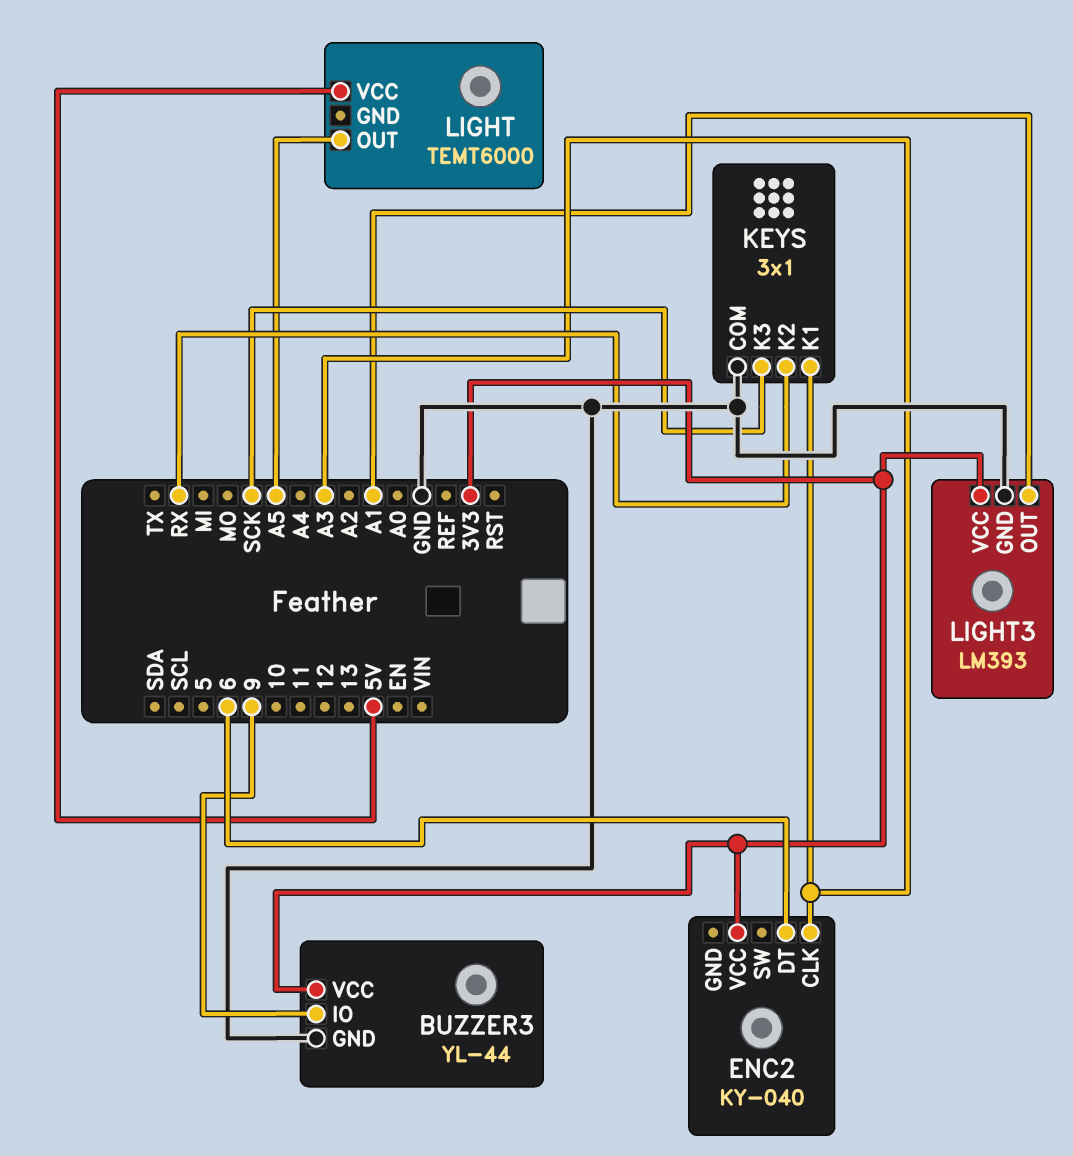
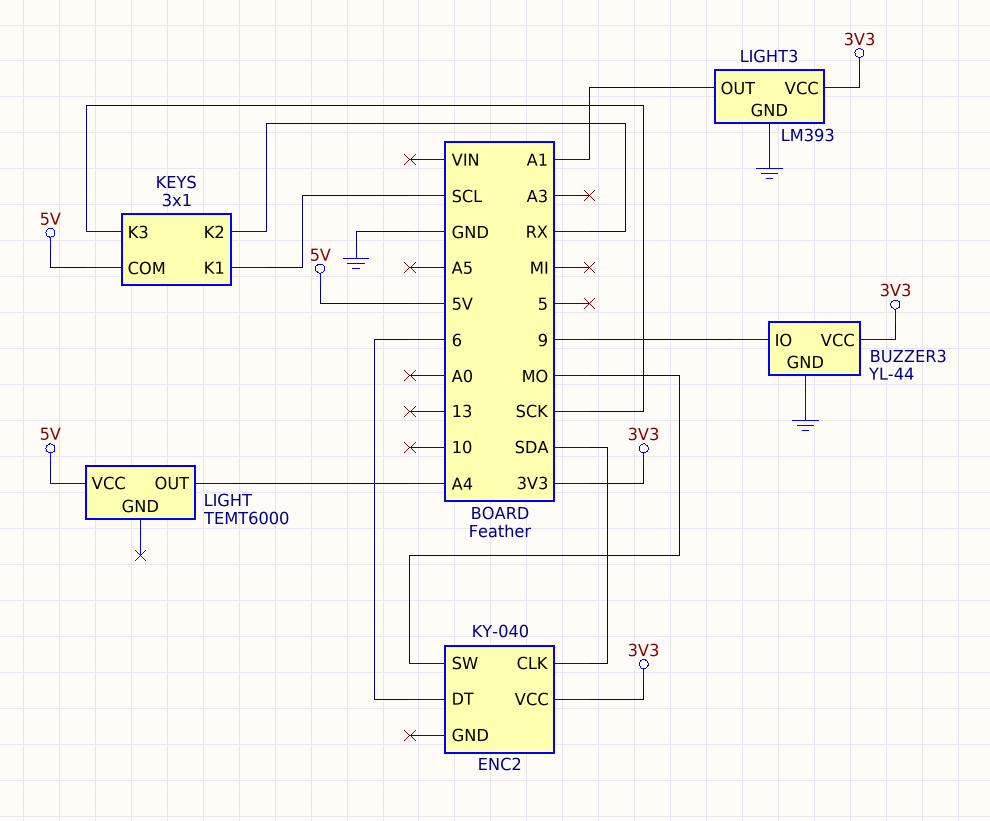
ENC2 pin CLK: A3 -> SDA
ENC2 pin SW: none -> MO
KEYS pin COM: GND -> 5V
KEYS pin K1: A3 -> SCL
LIGHT pin OUT: A5 -> A4

